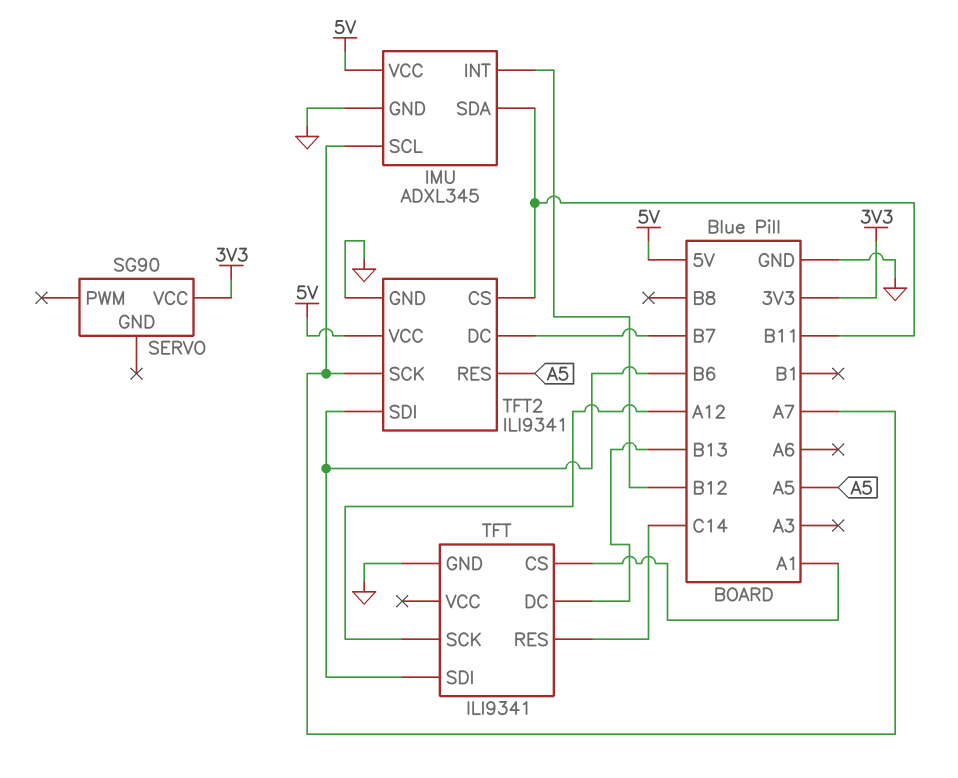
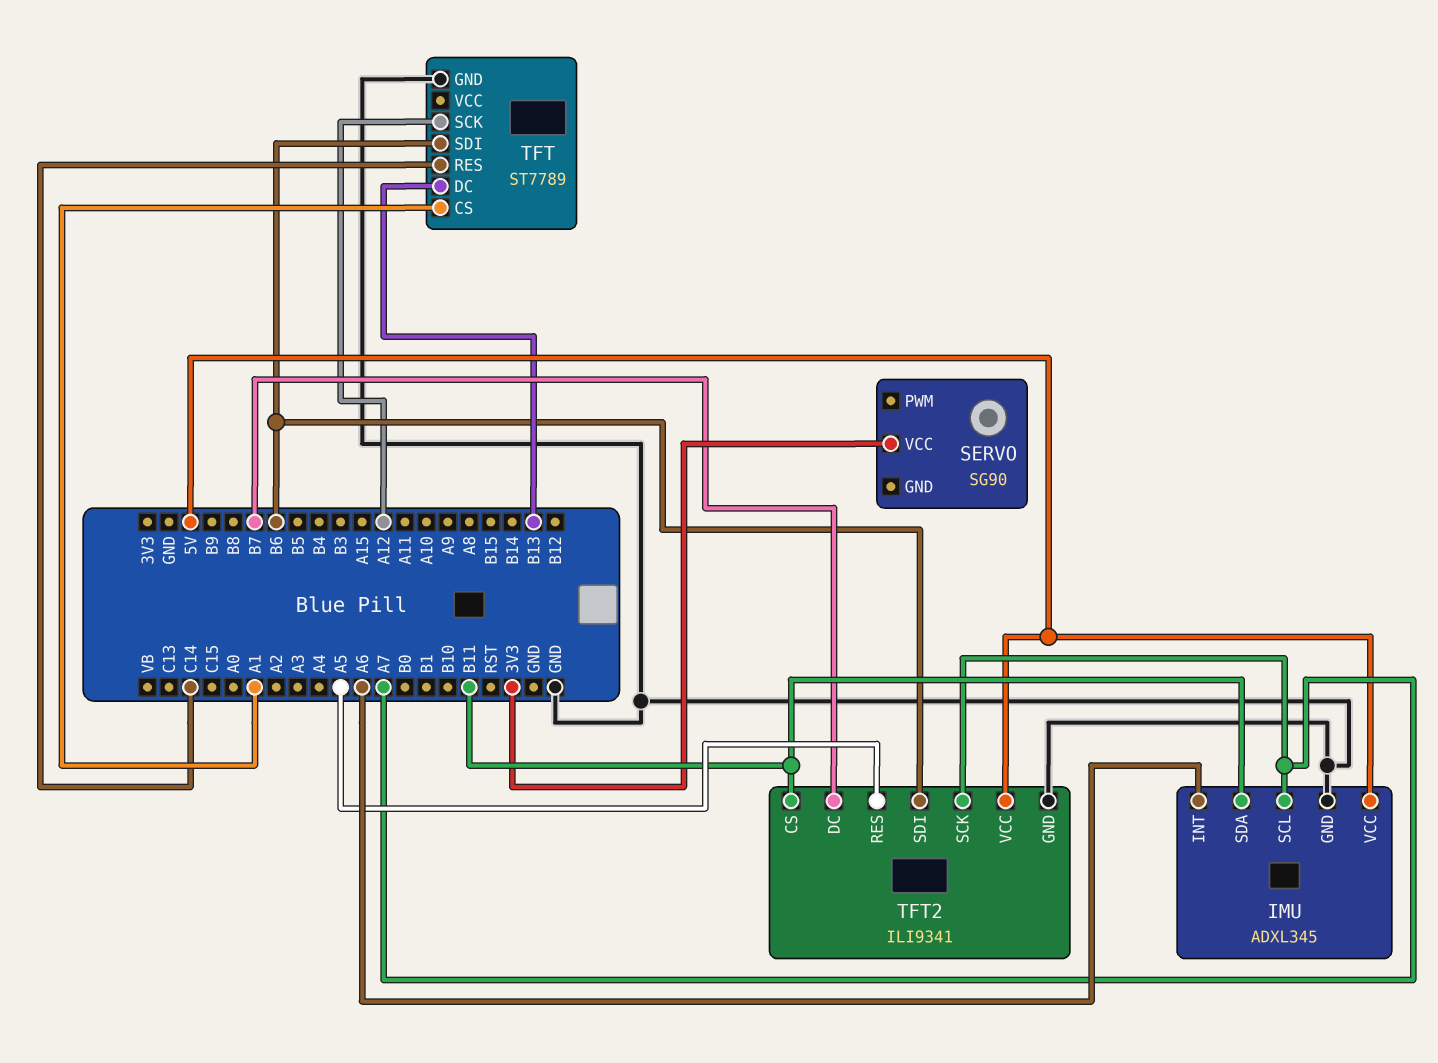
IMU pin INT: B12 -> A6
TFT: ILI9341 -> ST7789

